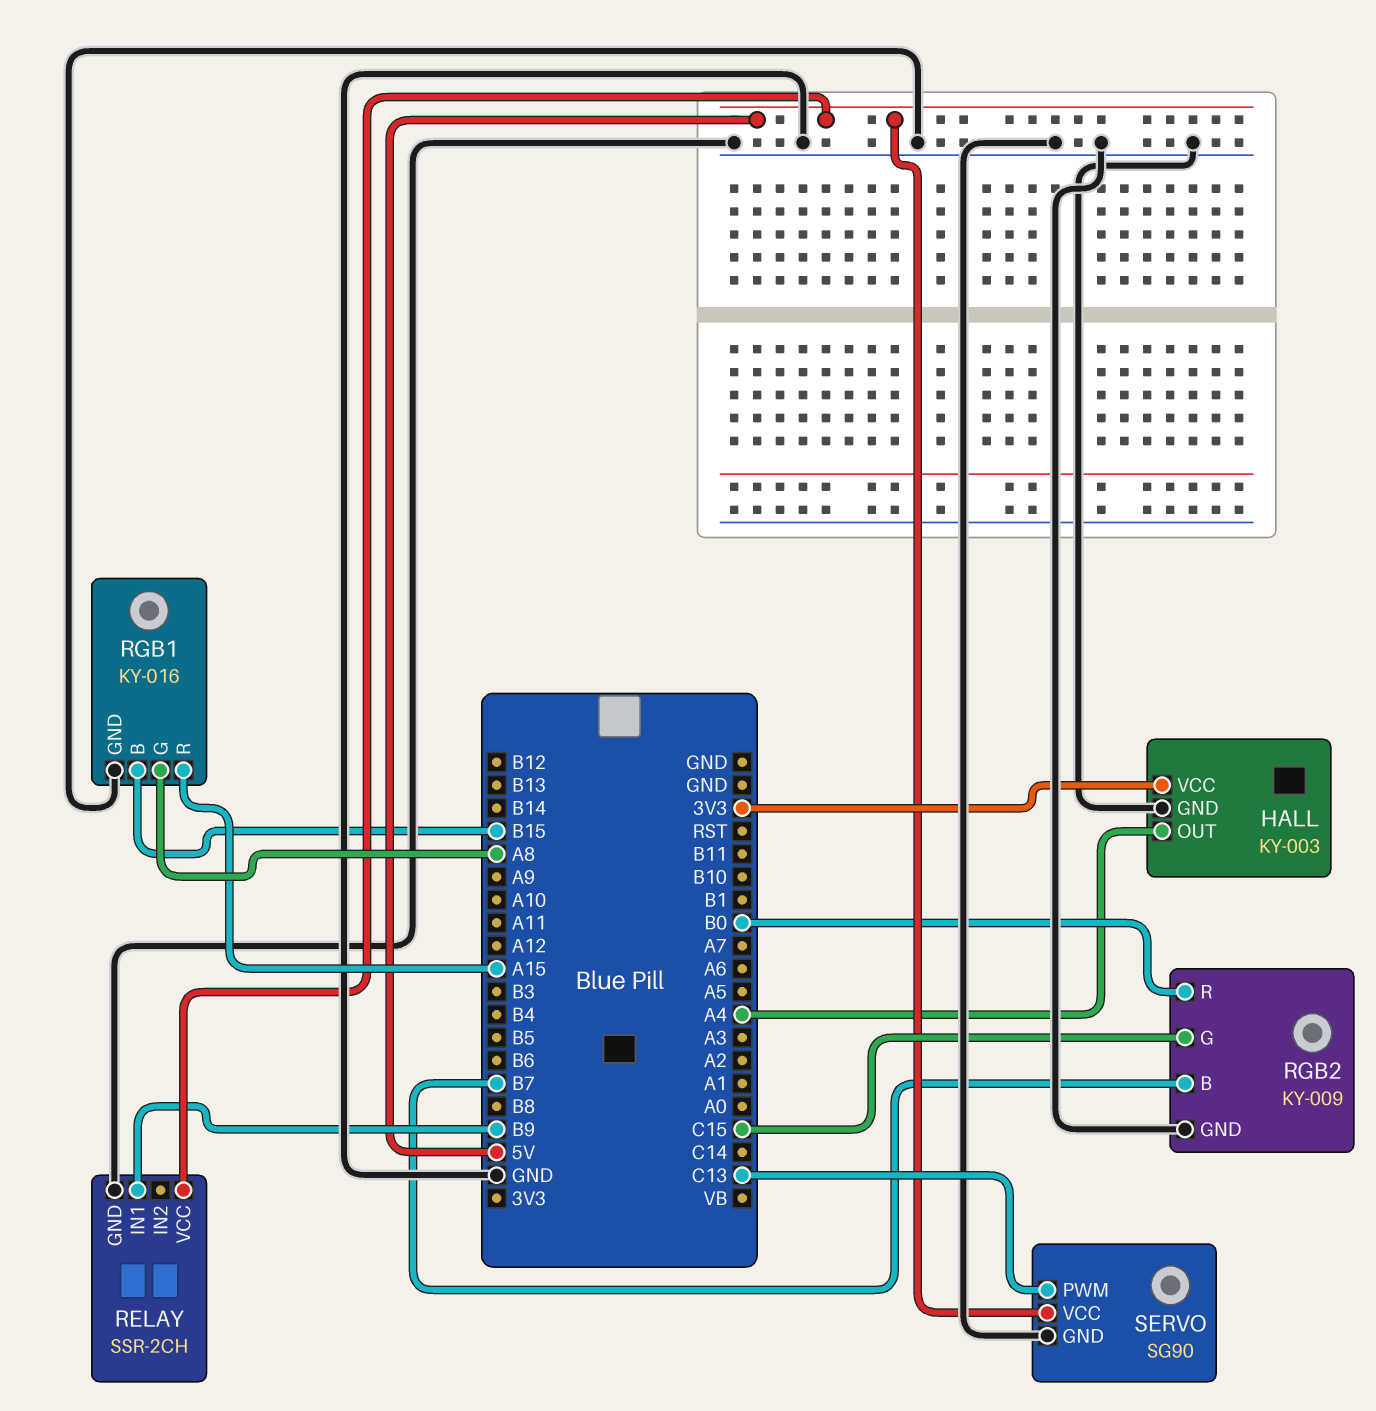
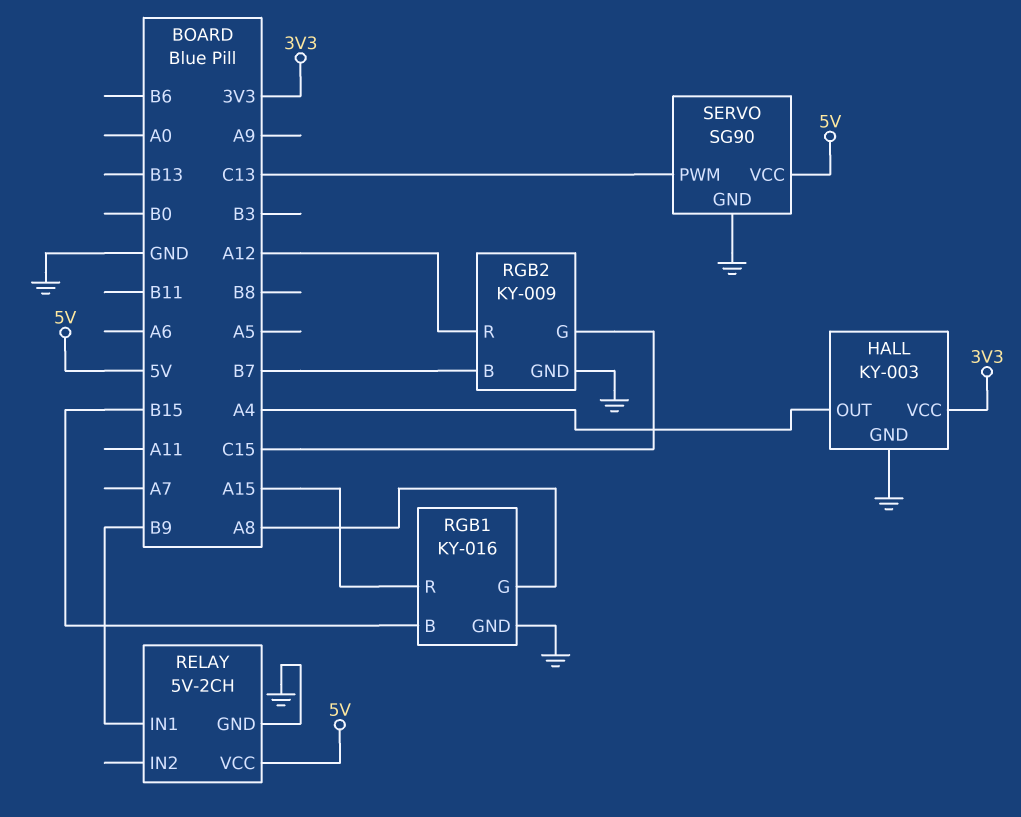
RELAY: SSR-2CH -> 5V-2CH
RGB2 pin R: B0 -> A12

